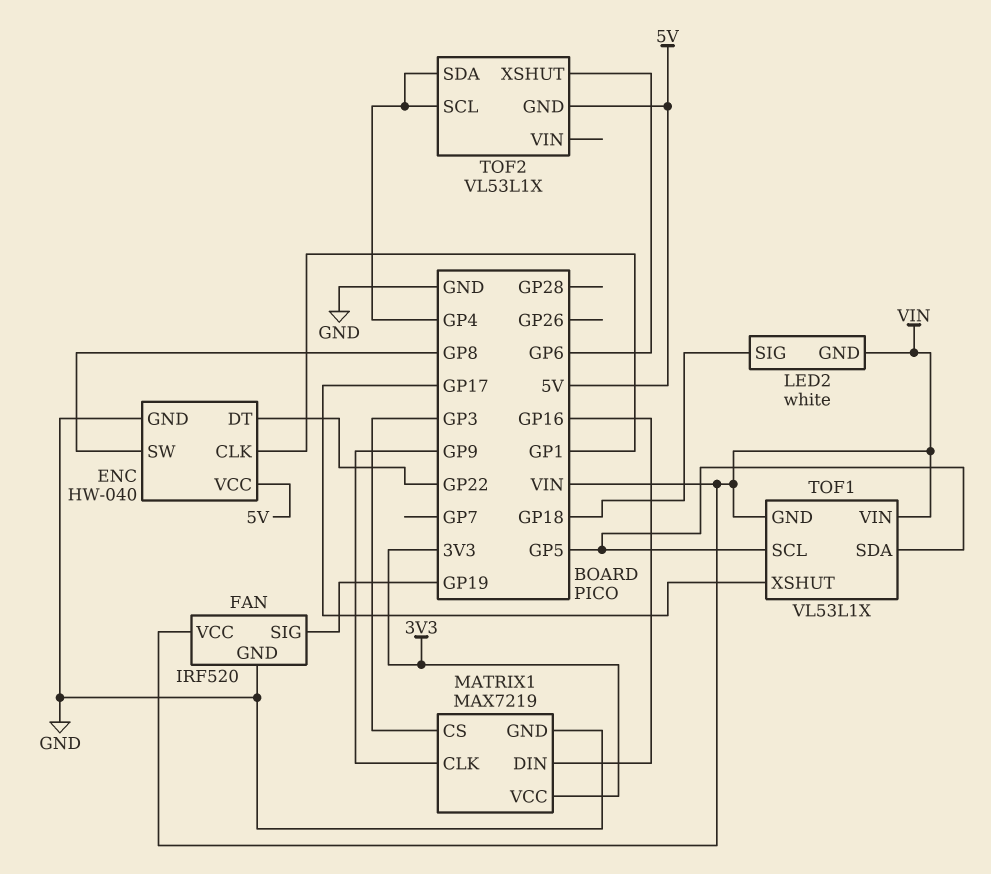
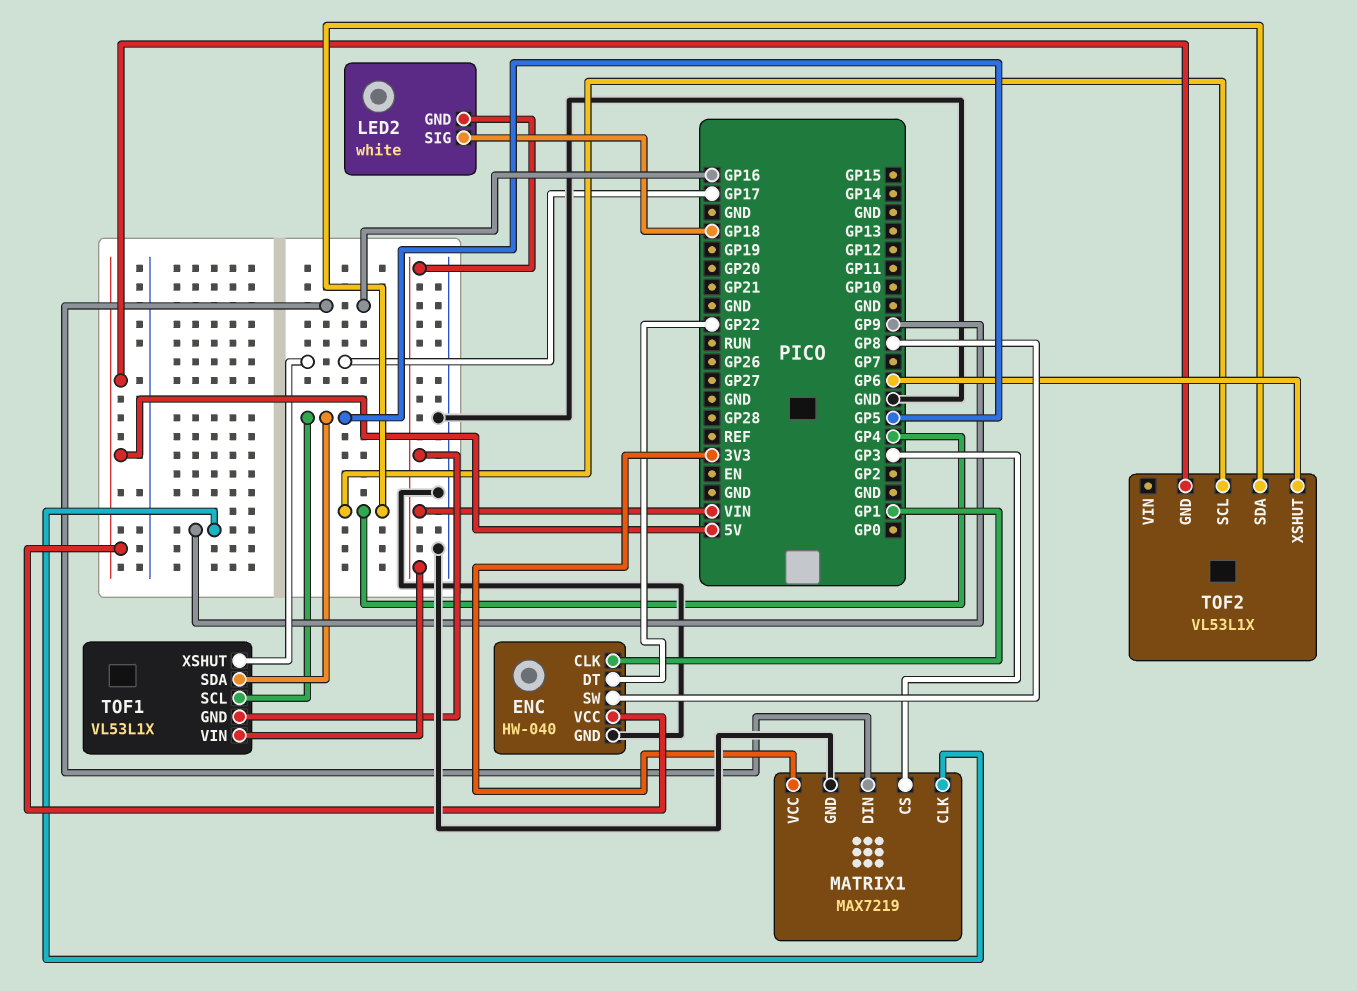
FAN: IRF520 -> none
FAN pin GND: GND -> none
FAN pin SIG: GP19 -> none
FAN pin VCC: VIN -> none

